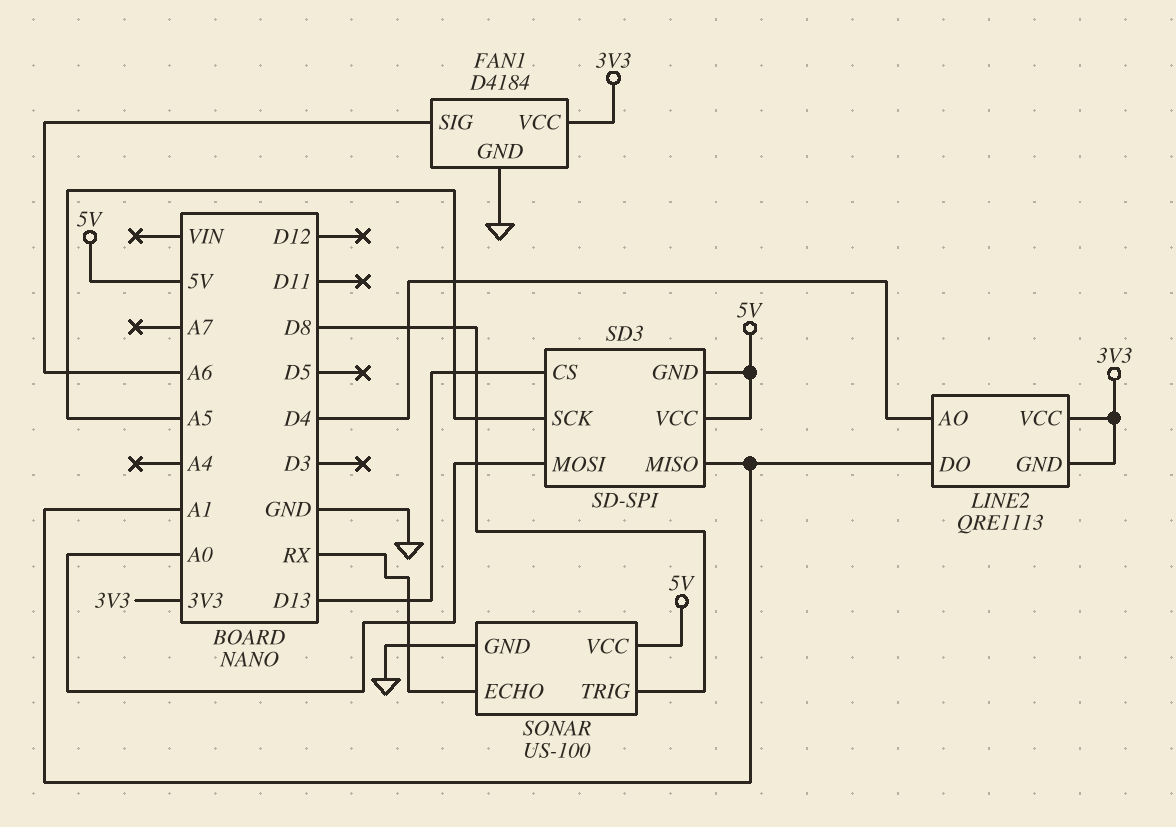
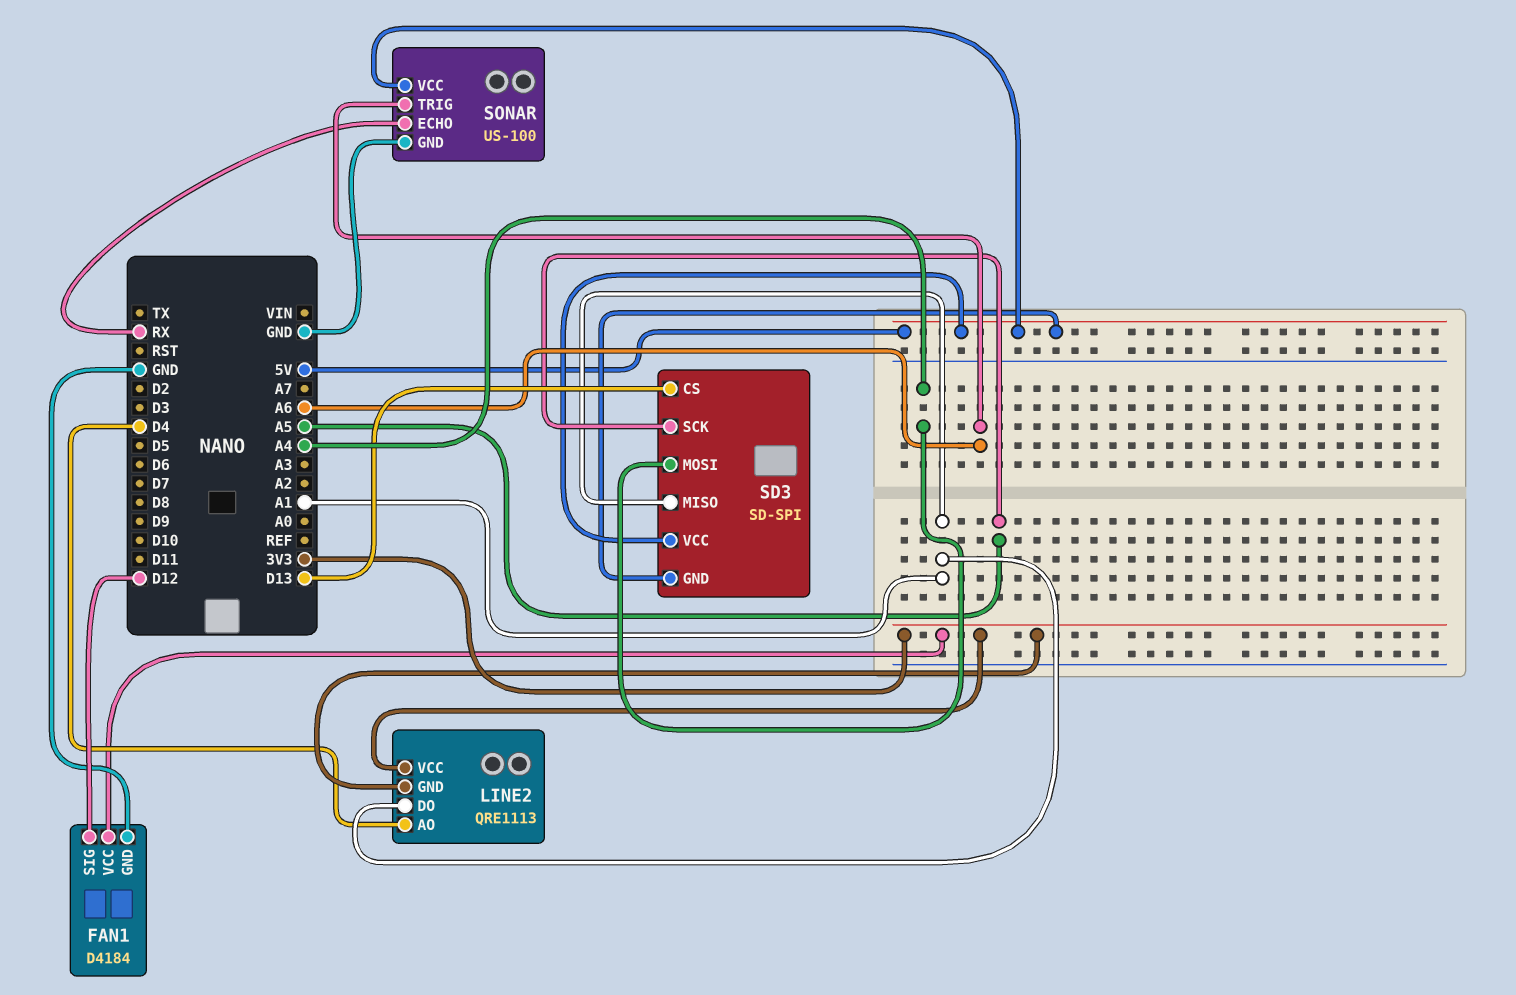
FAN1 pin SIG: A6 -> D12
SD3 pin MOSI: A0 -> A4
SONAR pin TRIG: D8 -> A6

